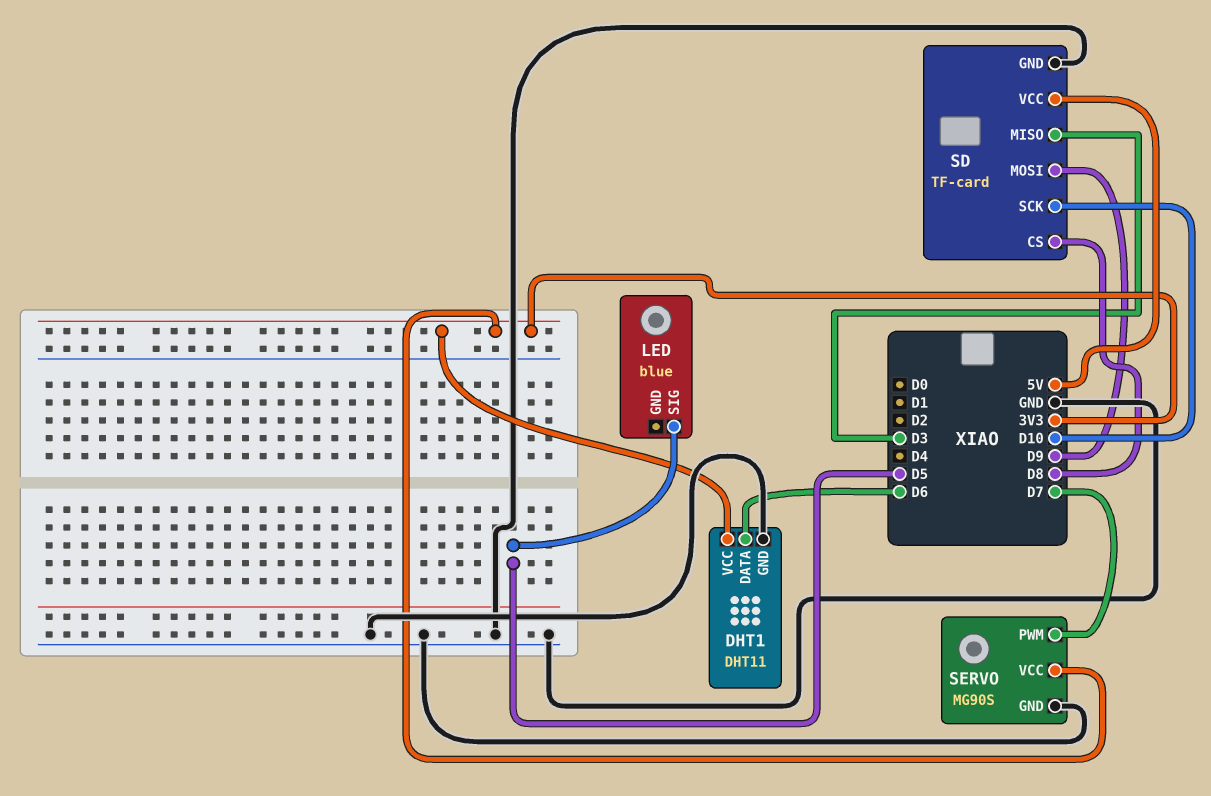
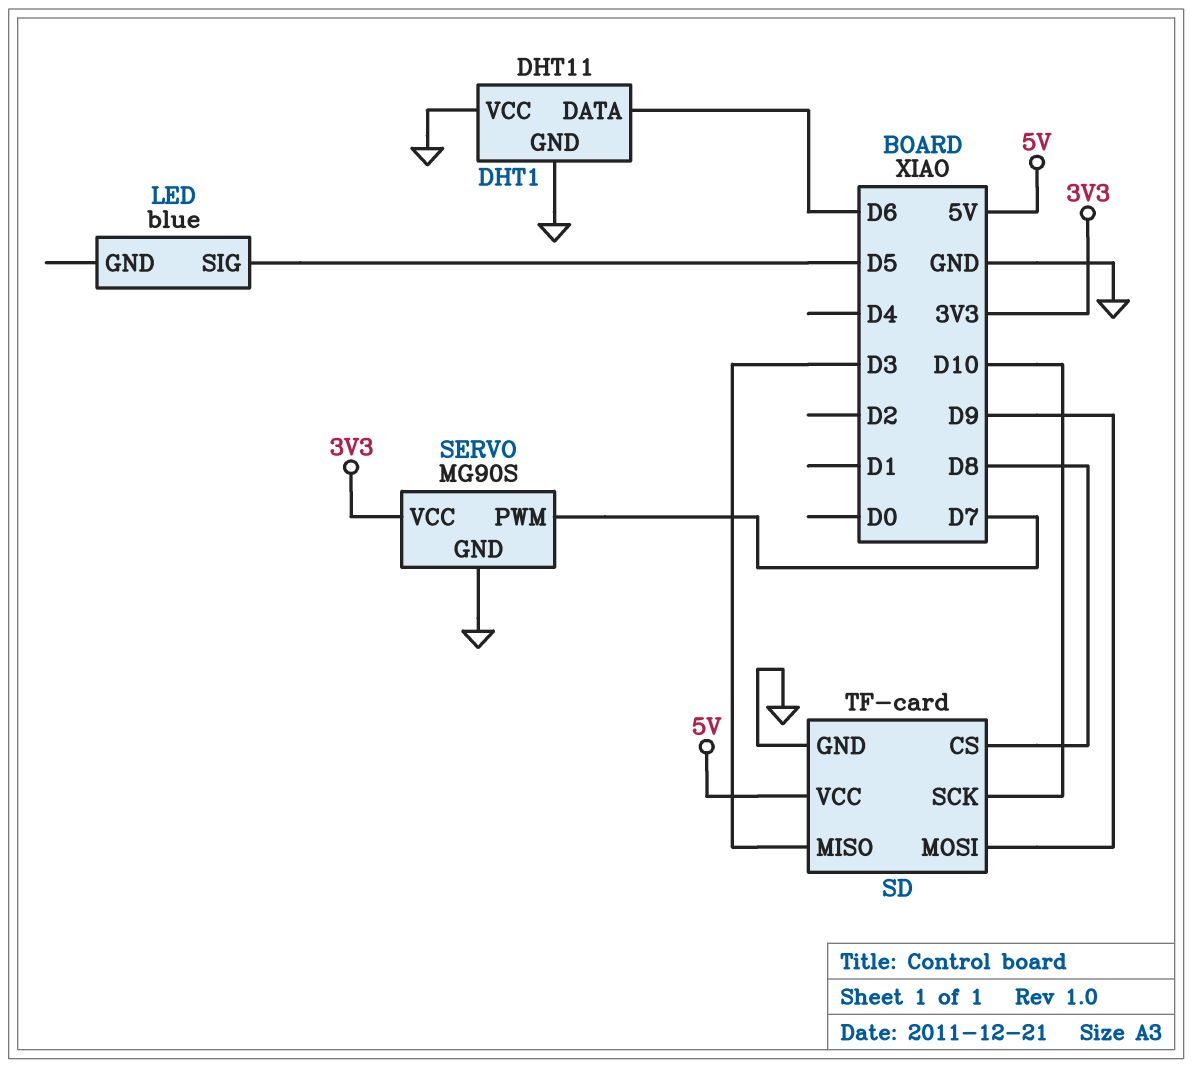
DHT1 pin VCC: 3V3 -> GND

